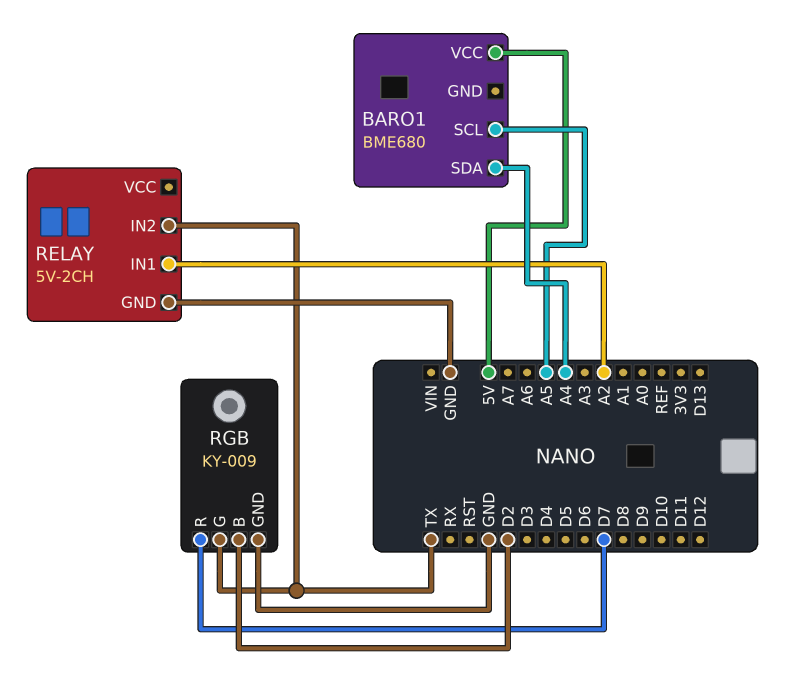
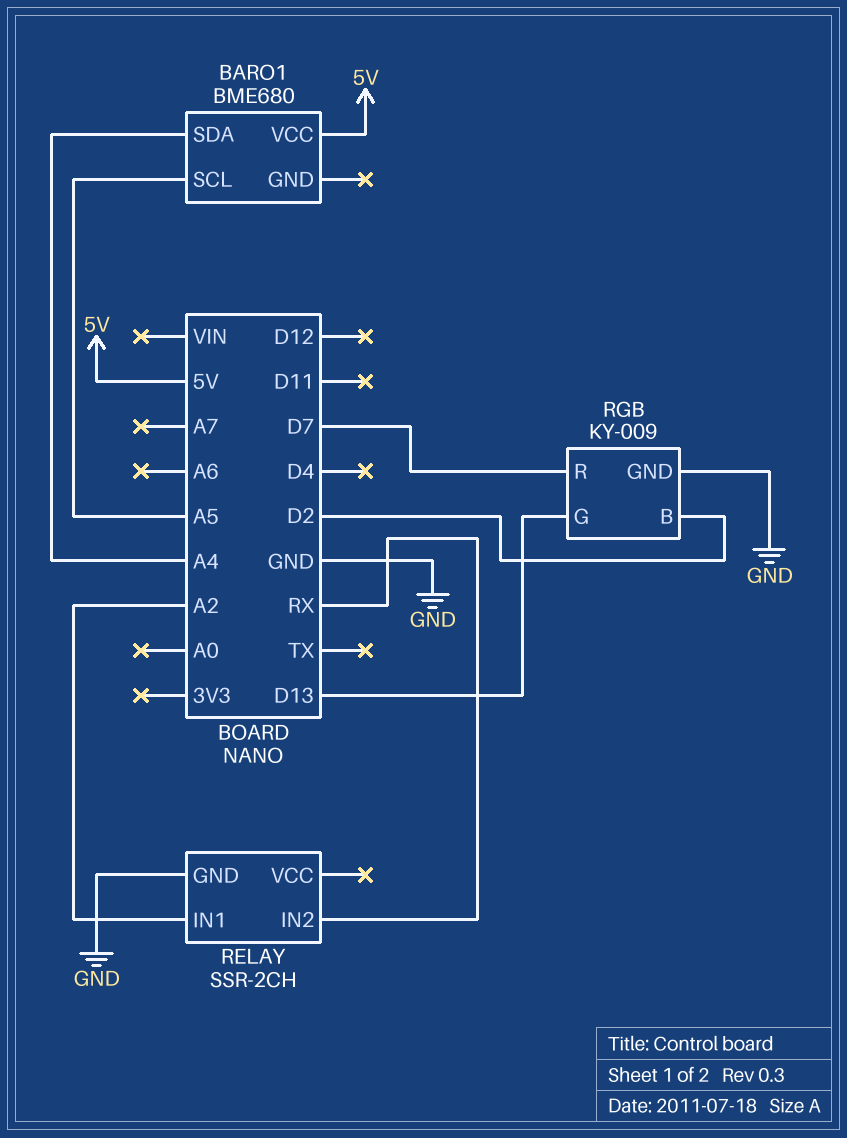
RELAY: 5V-2CH -> SSR-2CH
RELAY pin IN2: TX -> RX
RGB pin G: TX -> D13

